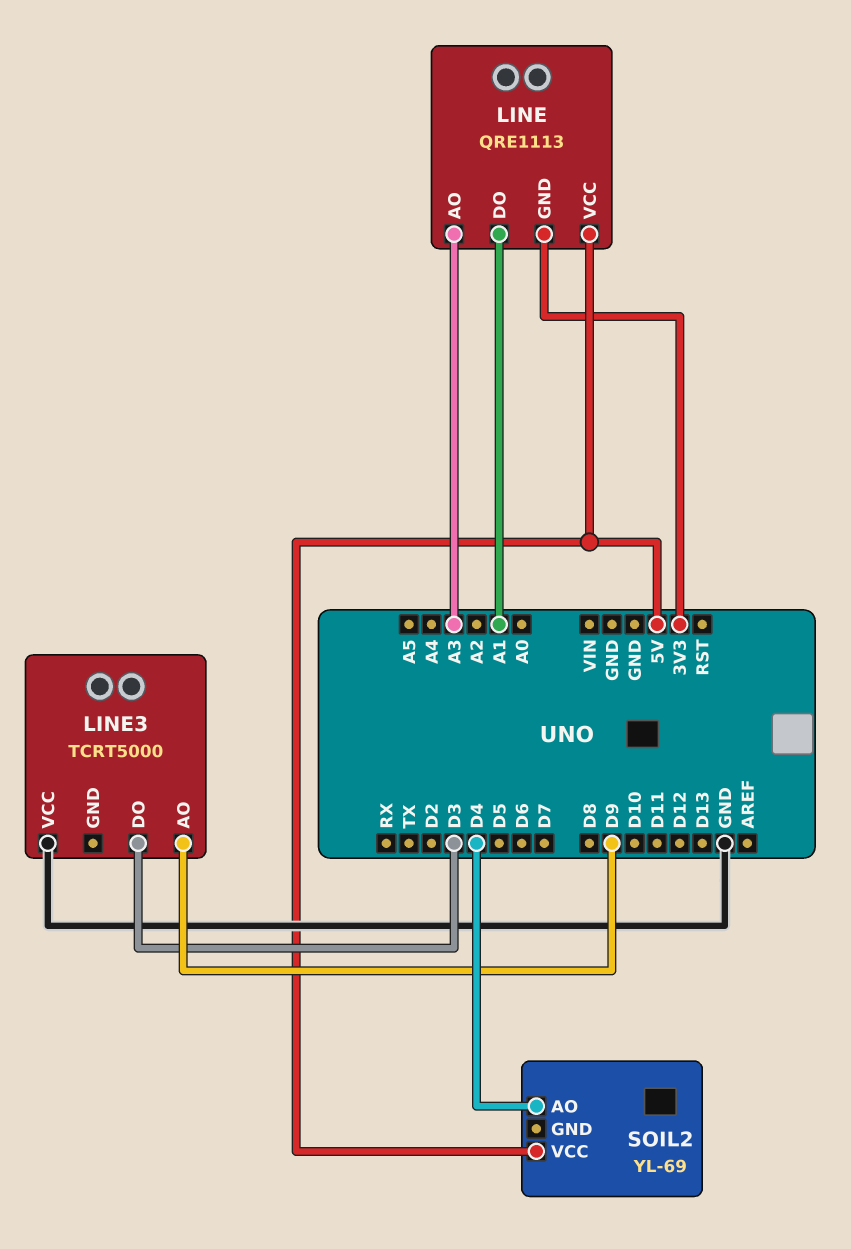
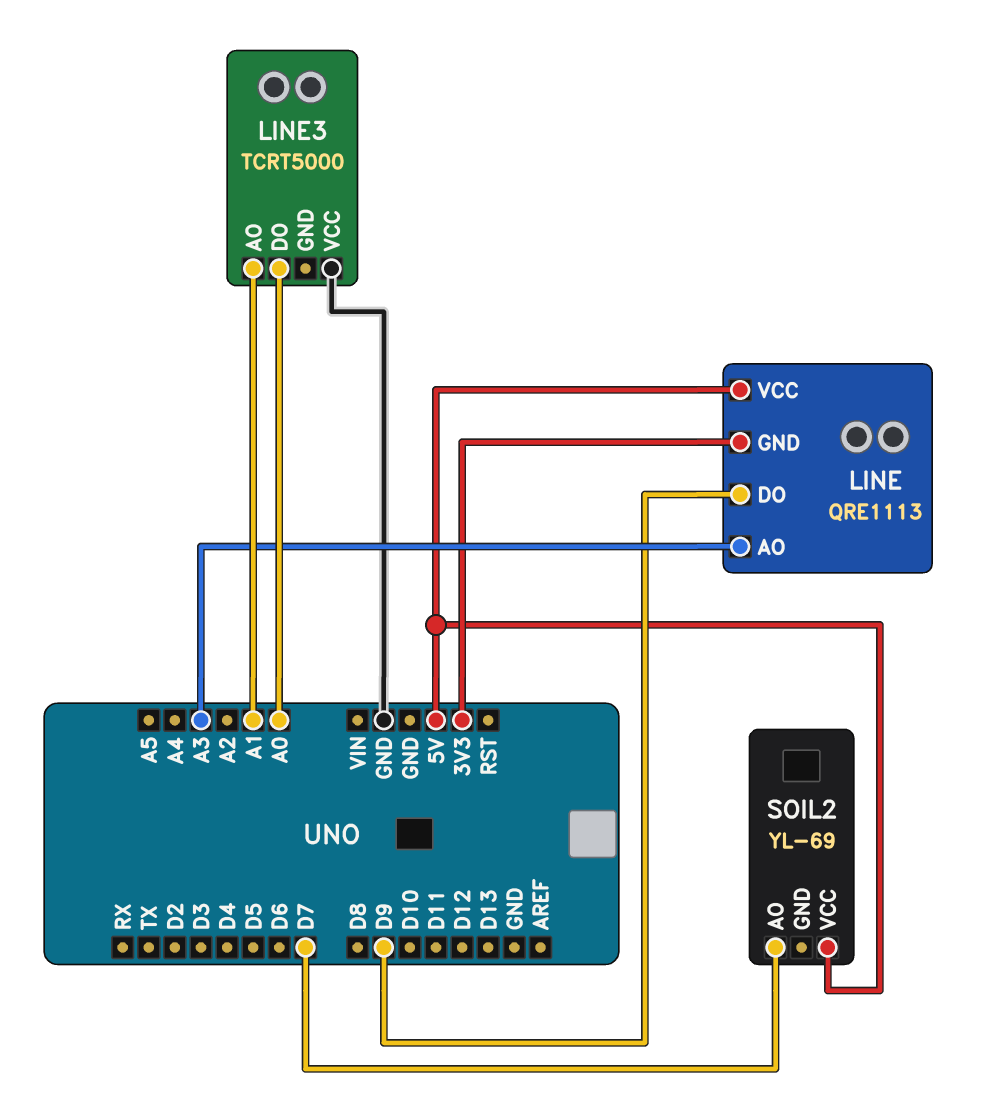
LINE pin DO: A1 -> D9
LINE3 pin AO: D9 -> A1
LINE3 pin DO: D3 -> A0
SOIL2 pin AO: D4 -> D7

